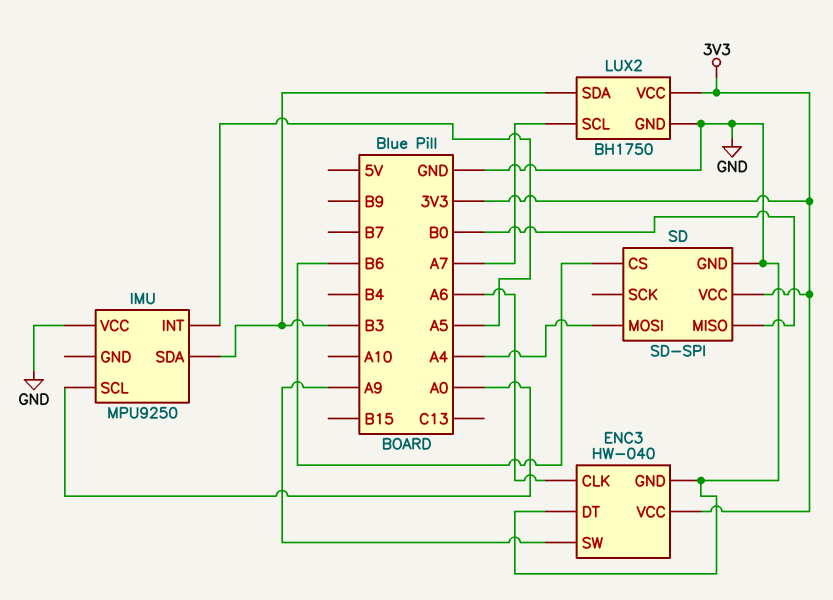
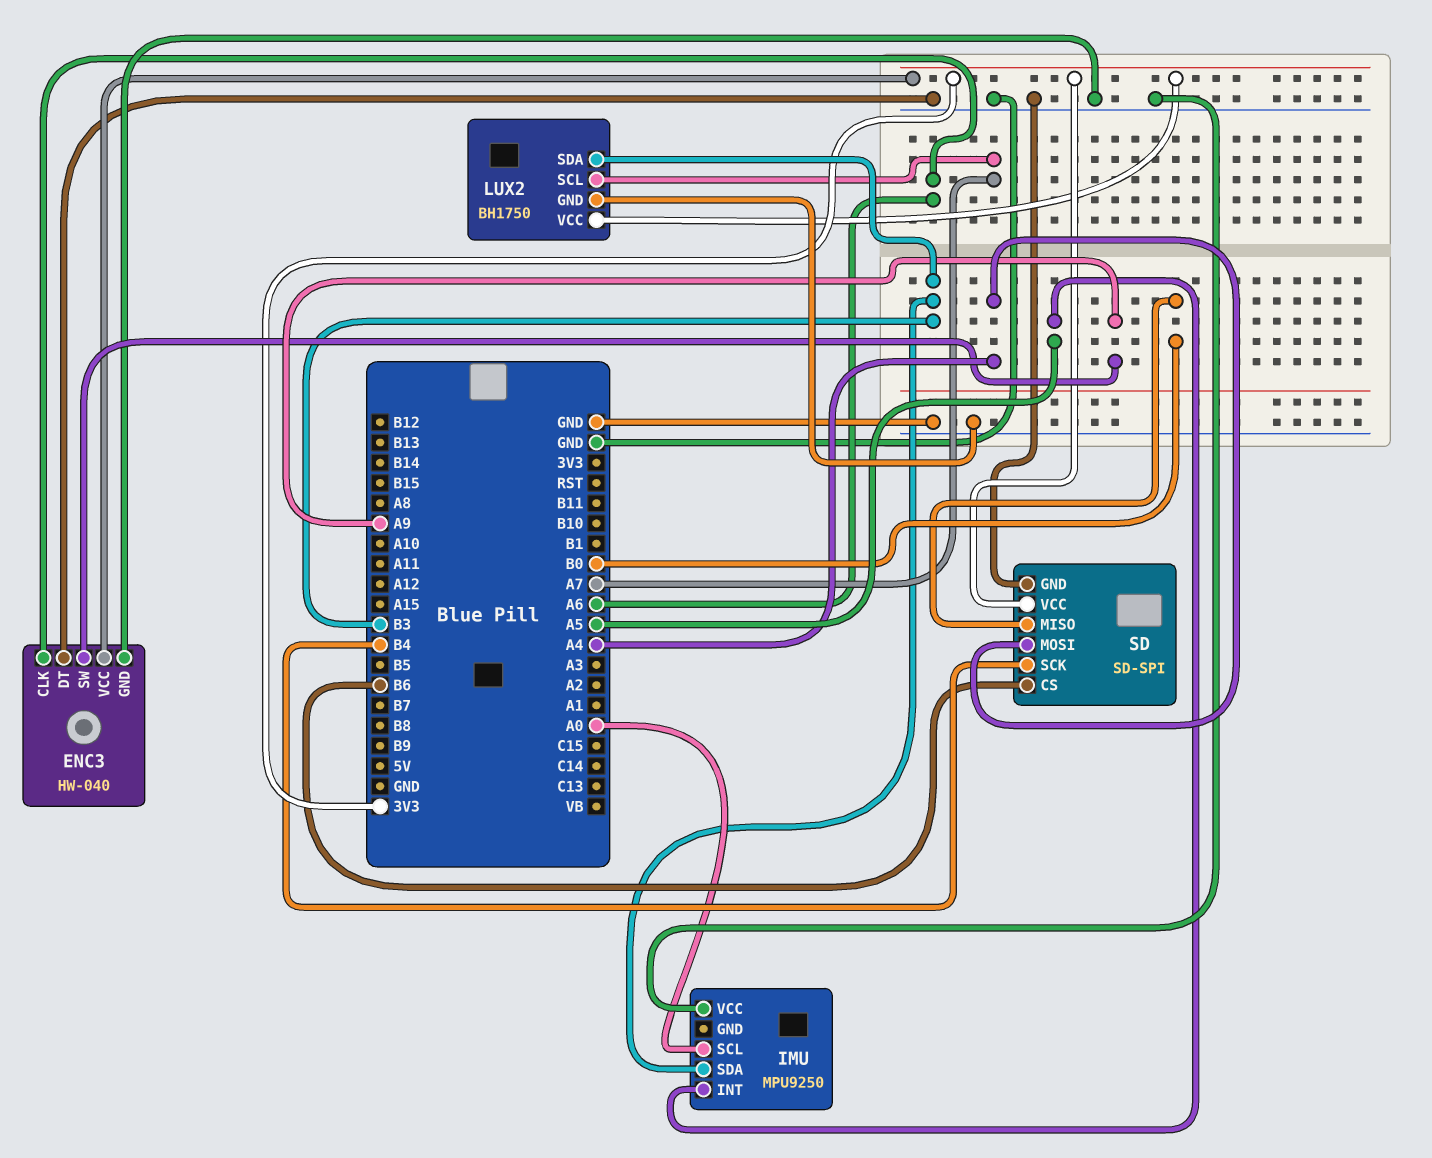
SD pin SCK: none -> B4

